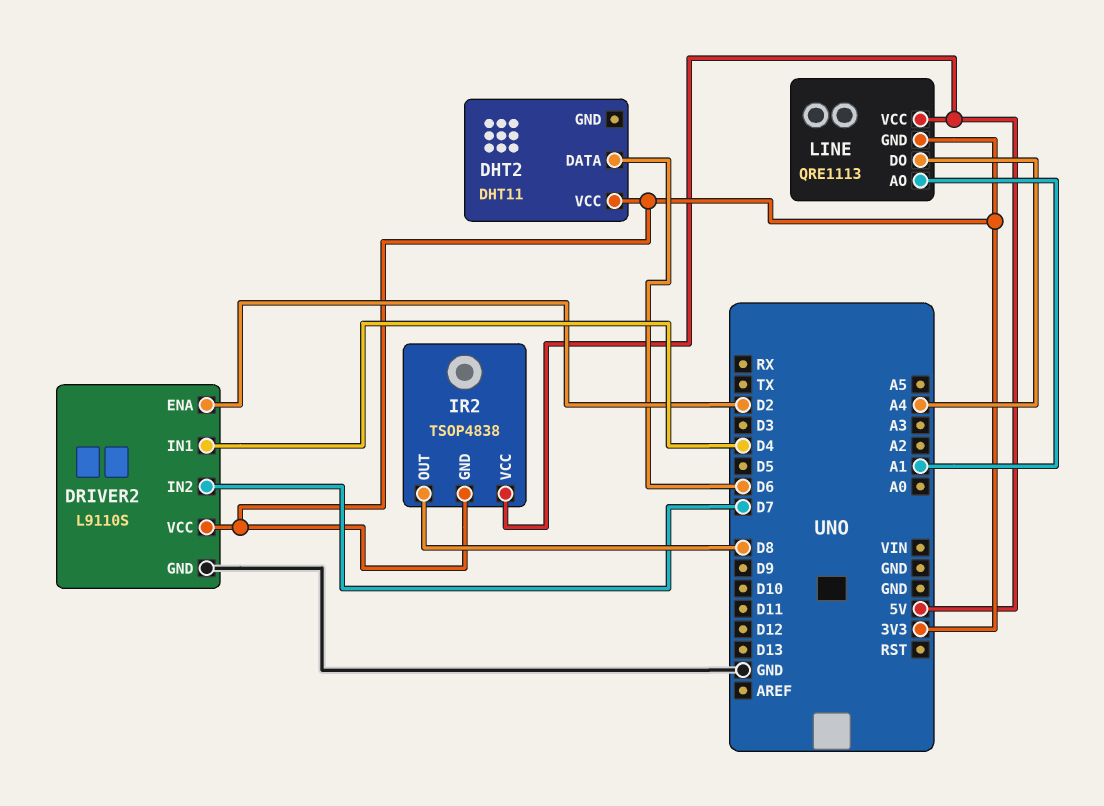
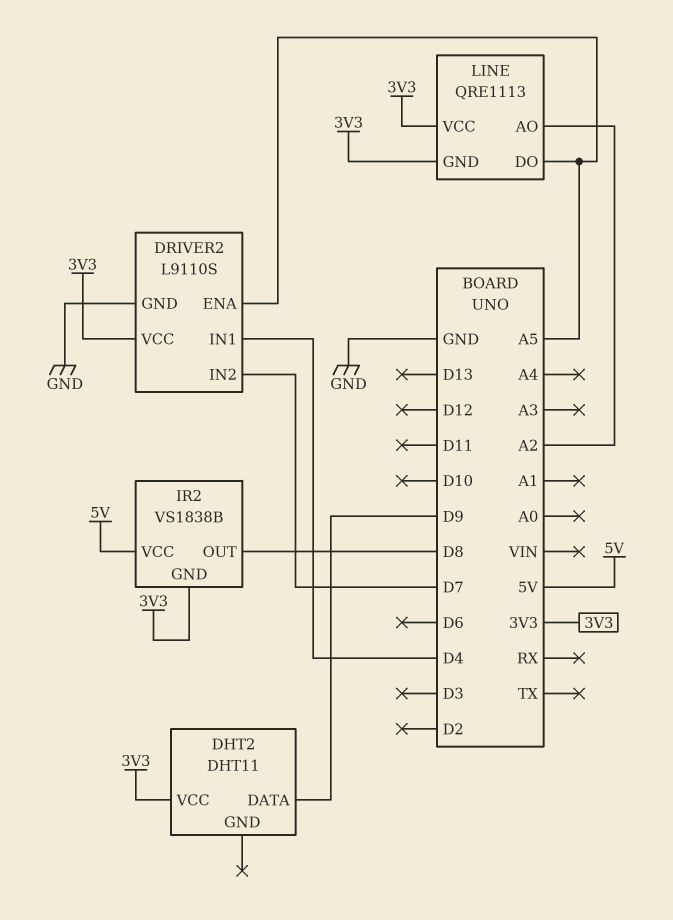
DHT2 pin DATA: D6 -> D9
DRIVER2 pin ENA: D2 -> A5
IR2: TSOP4838 -> VS1838B
LINE pin AO: A1 -> A2
LINE pin DO: A4 -> A5
LINE pin VCC: 5V -> 3V3

